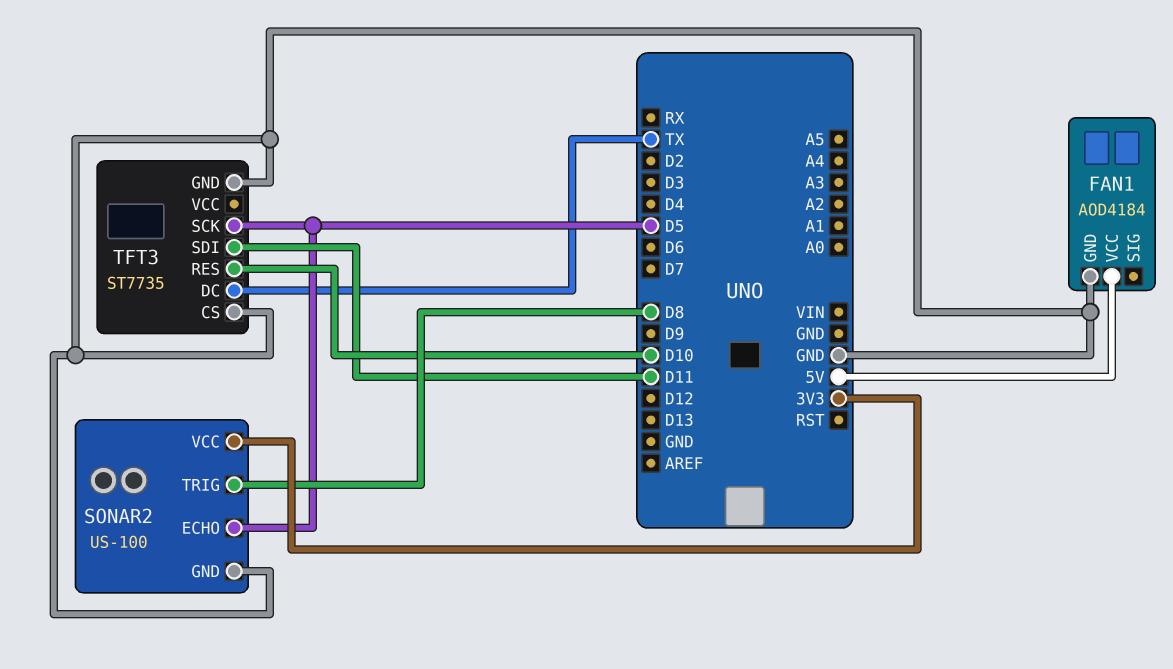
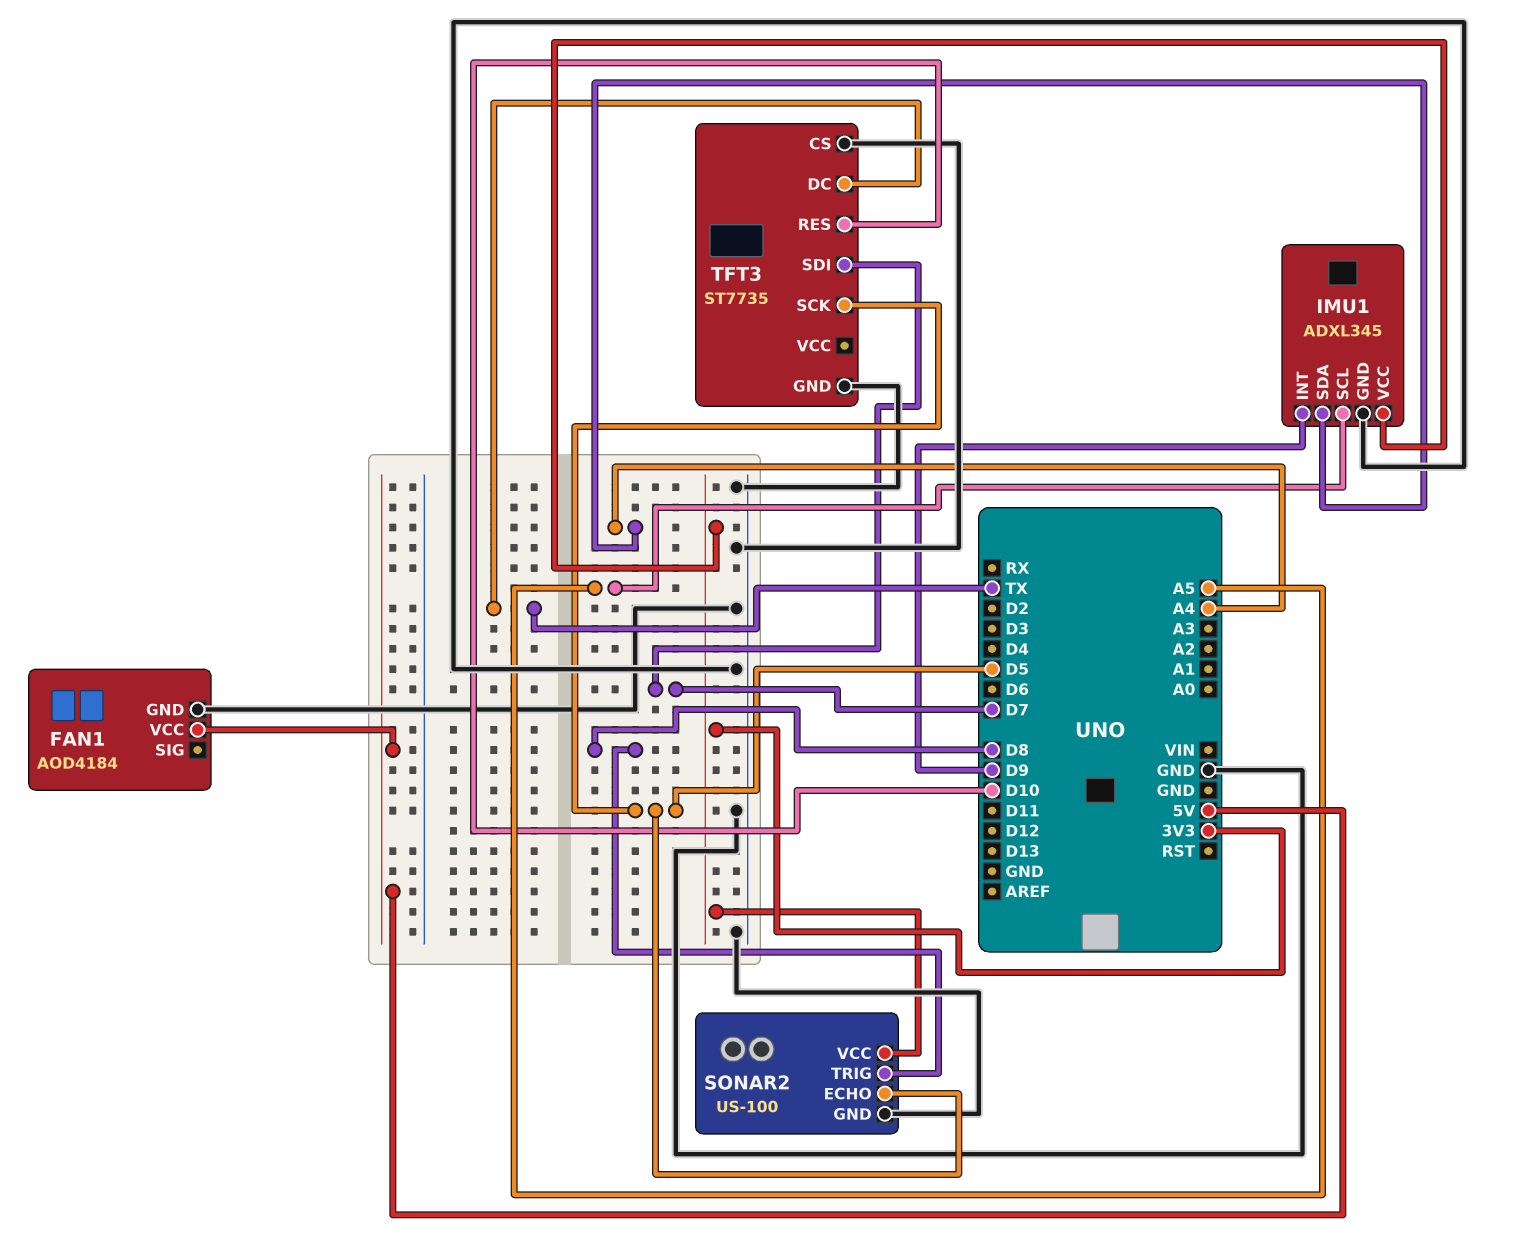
IMU1: none -> ADXL345
IMU1 pin GND: none -> GND
IMU1 pin INT: none -> D9
IMU1 pin SCL: none -> A5
IMU1 pin SDA: none -> A4
IMU1 pin VCC: none -> 3V3
TFT3 pin SDI: D11 -> D7

